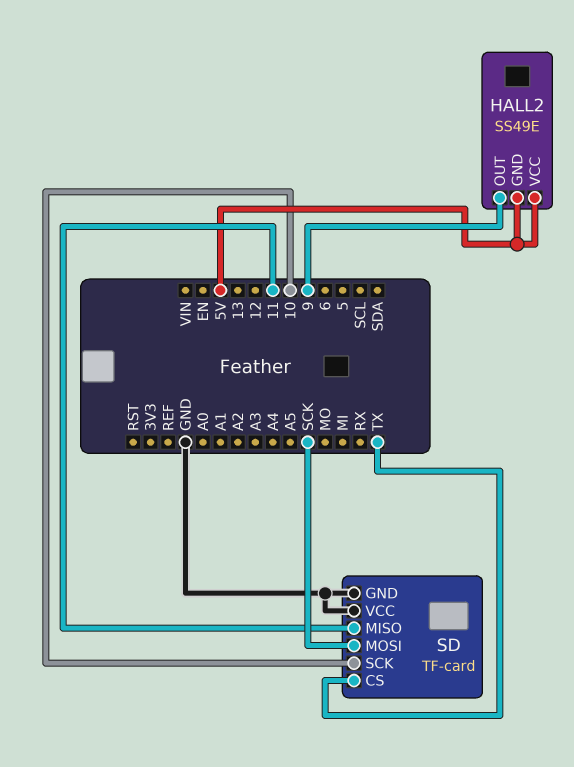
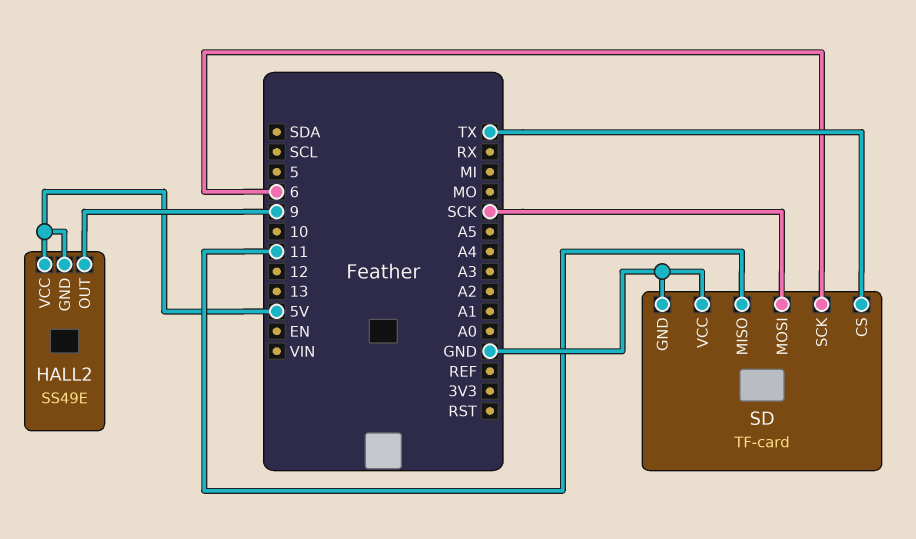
SD pin SCK: 10 -> 6

